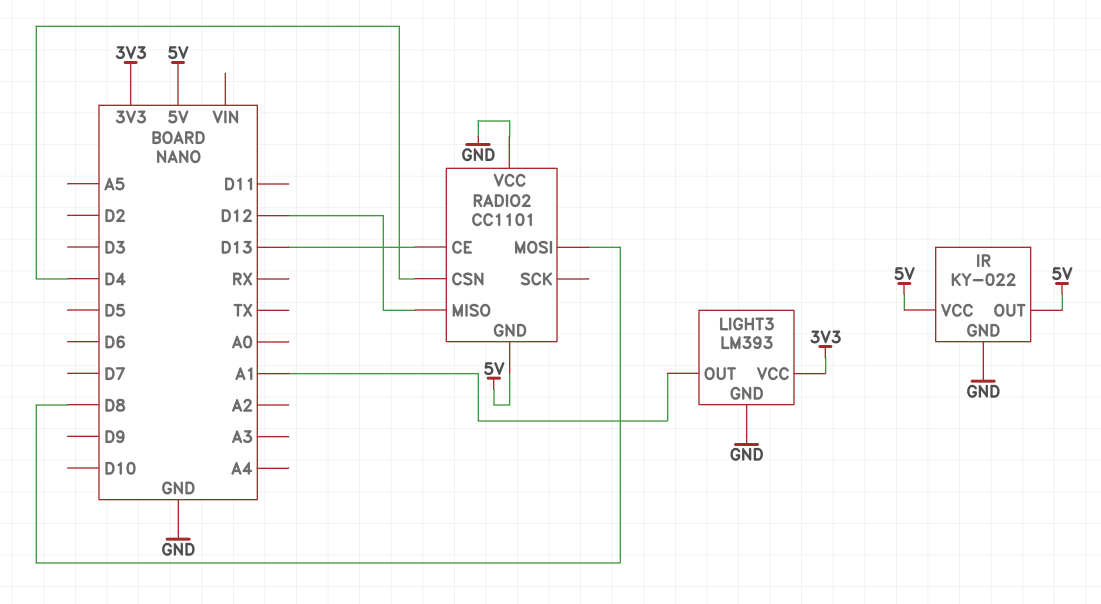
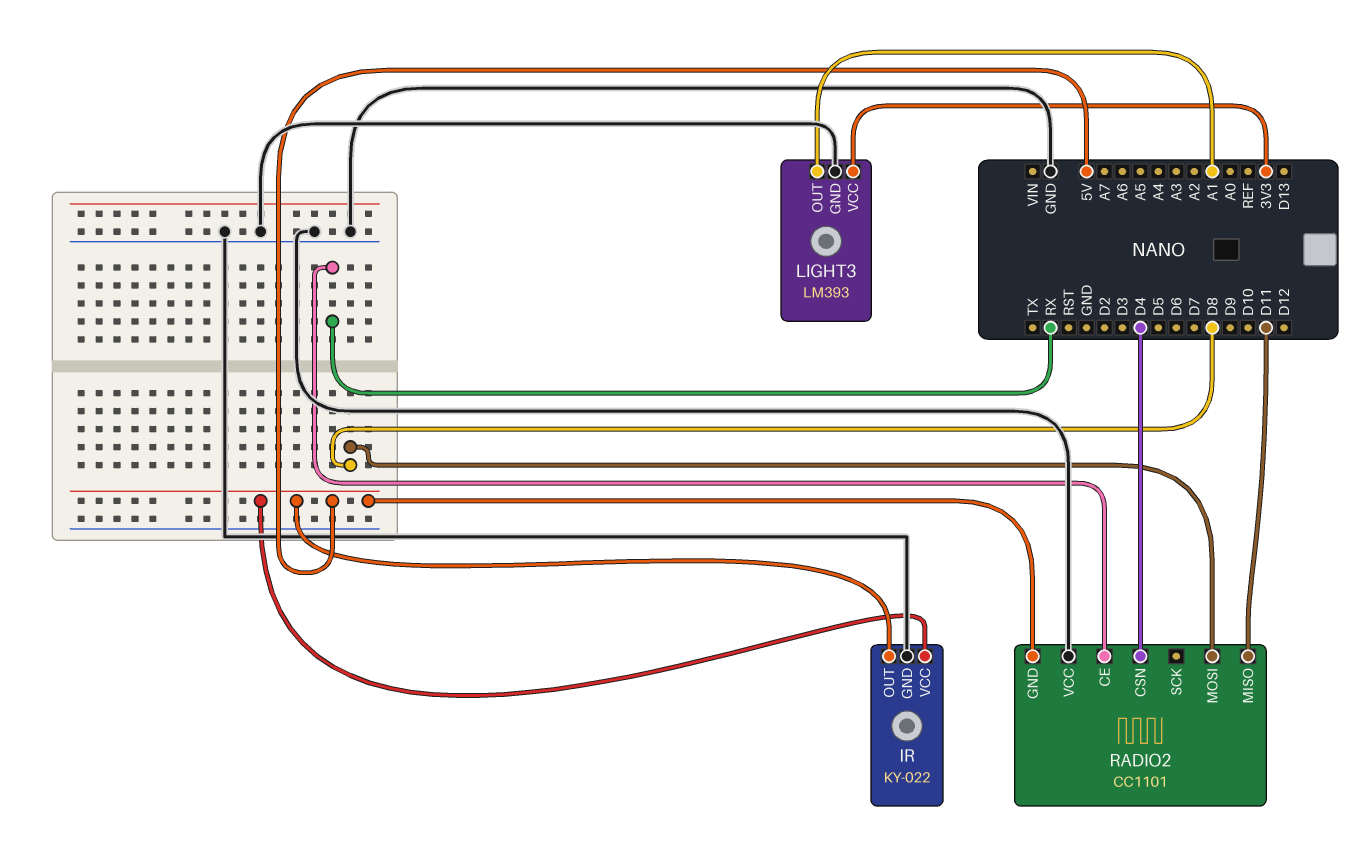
RADIO2 pin CE: D13 -> RX
RADIO2 pin MISO: D12 -> D11

